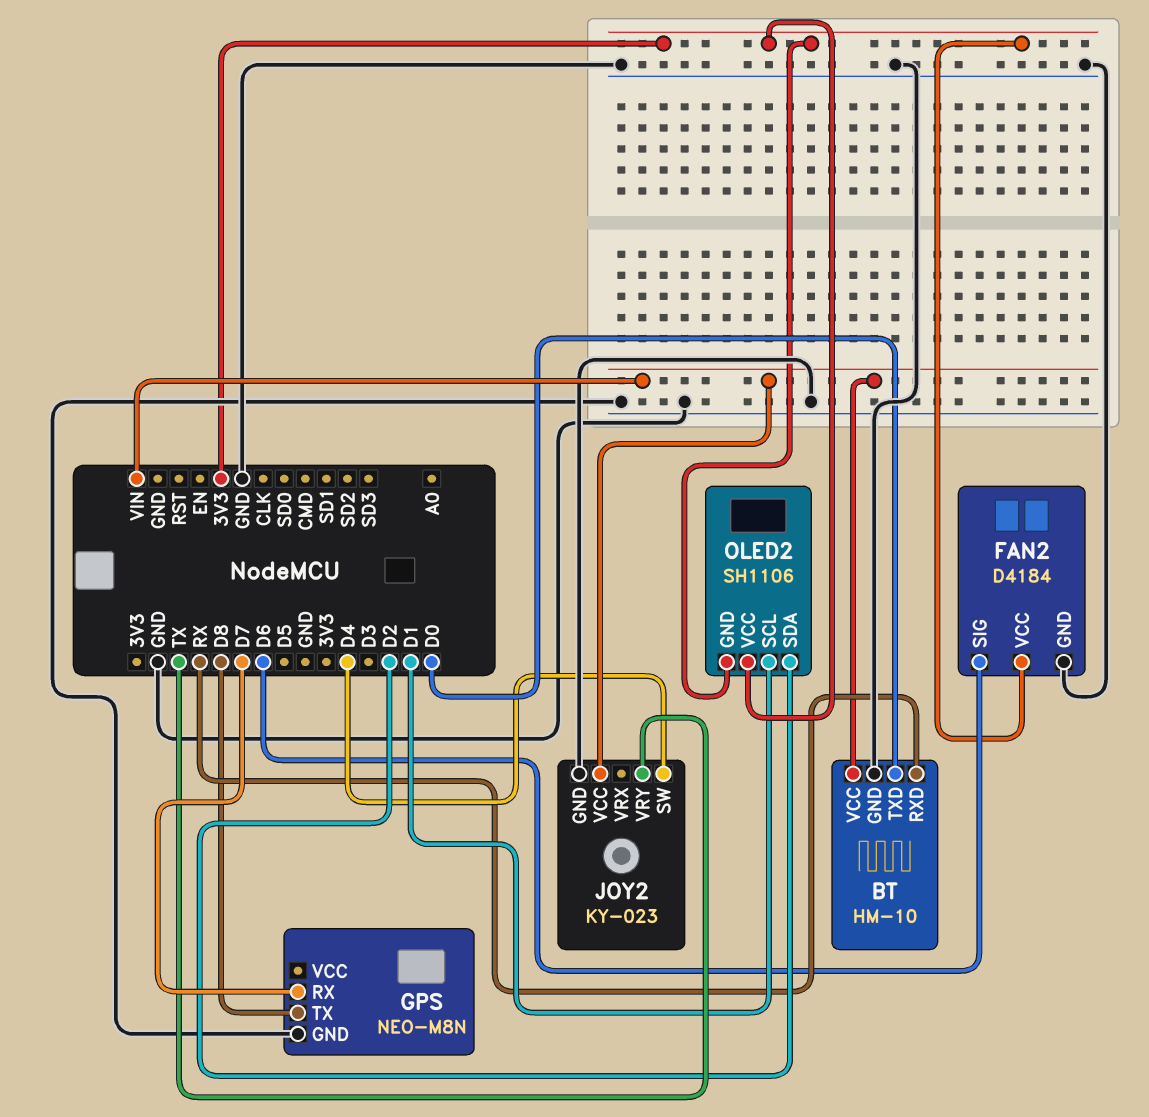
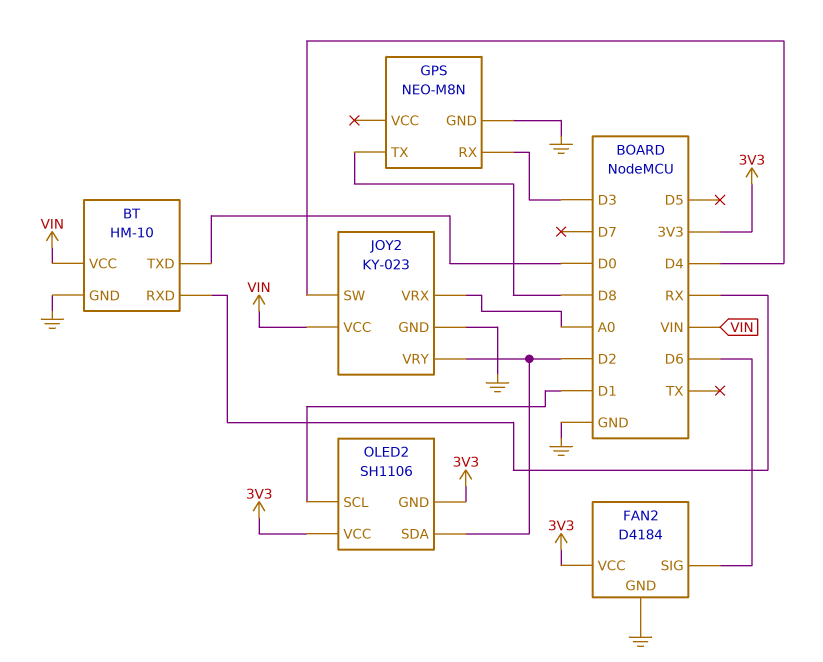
GPS pin RX: D7 -> D3
JOY2 pin VRX: none -> A0
JOY2 pin VRY: TX -> D2

